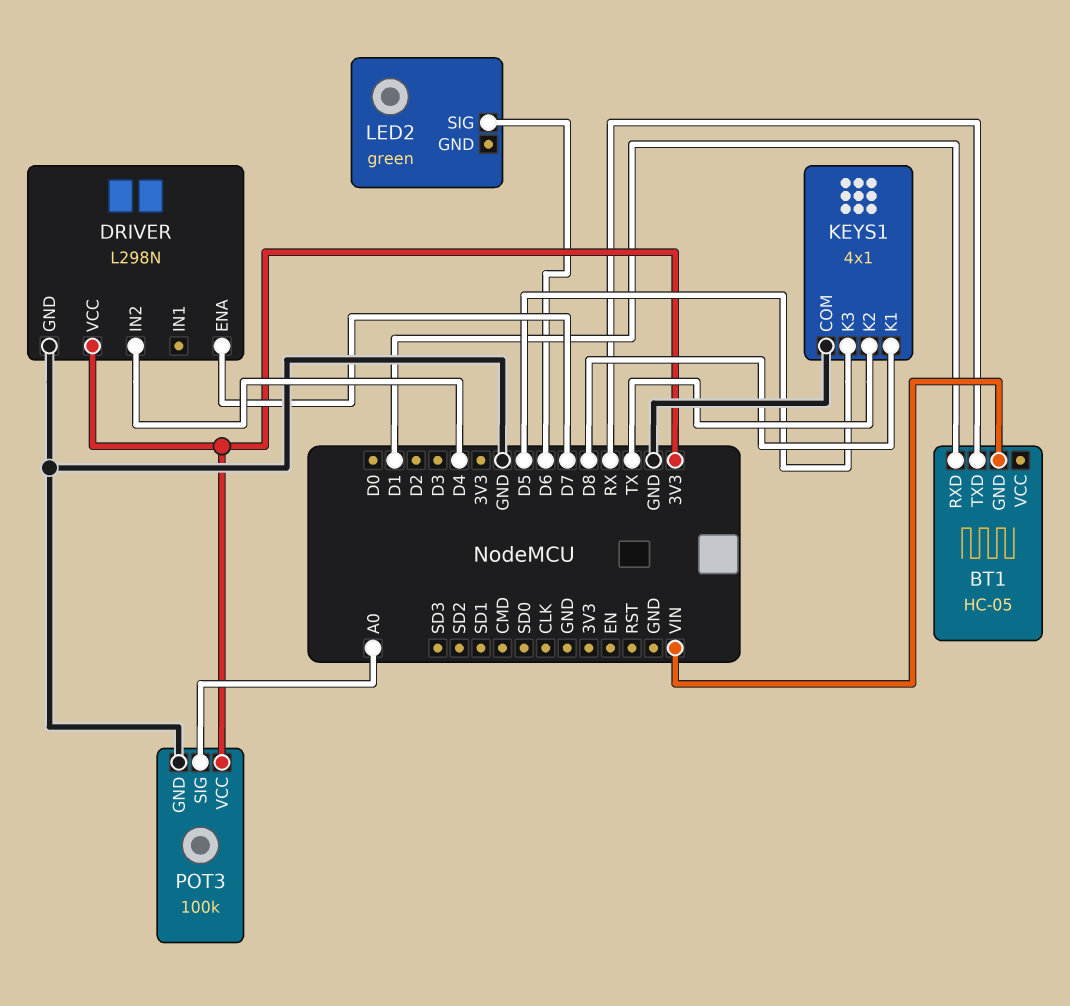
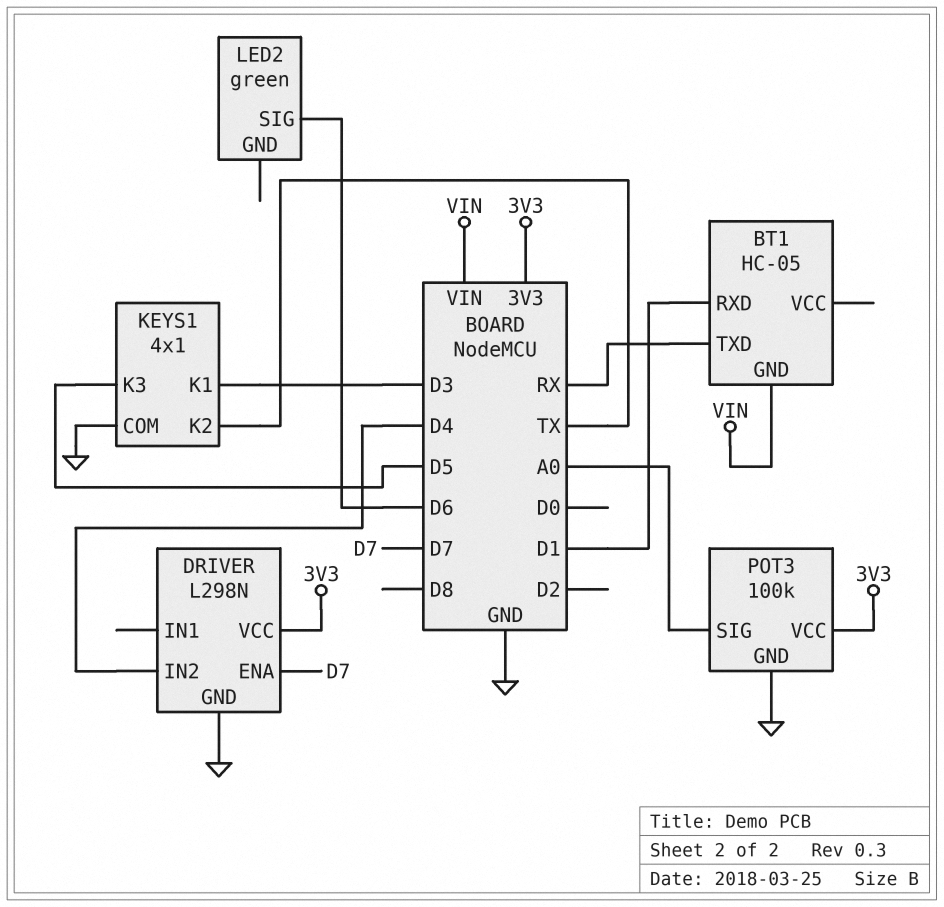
KEYS1 pin K1: D8 -> D3

